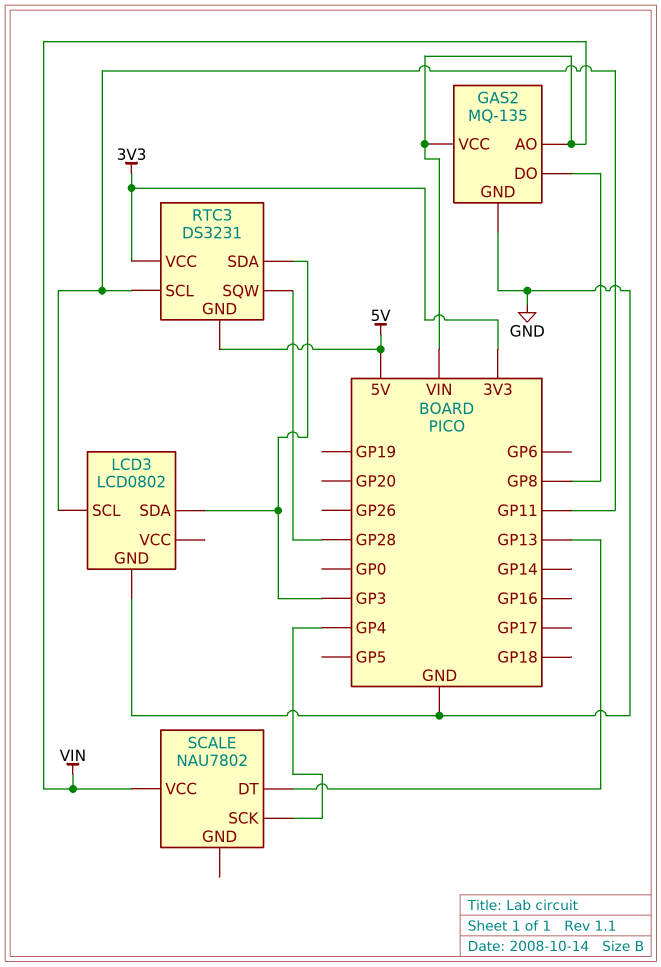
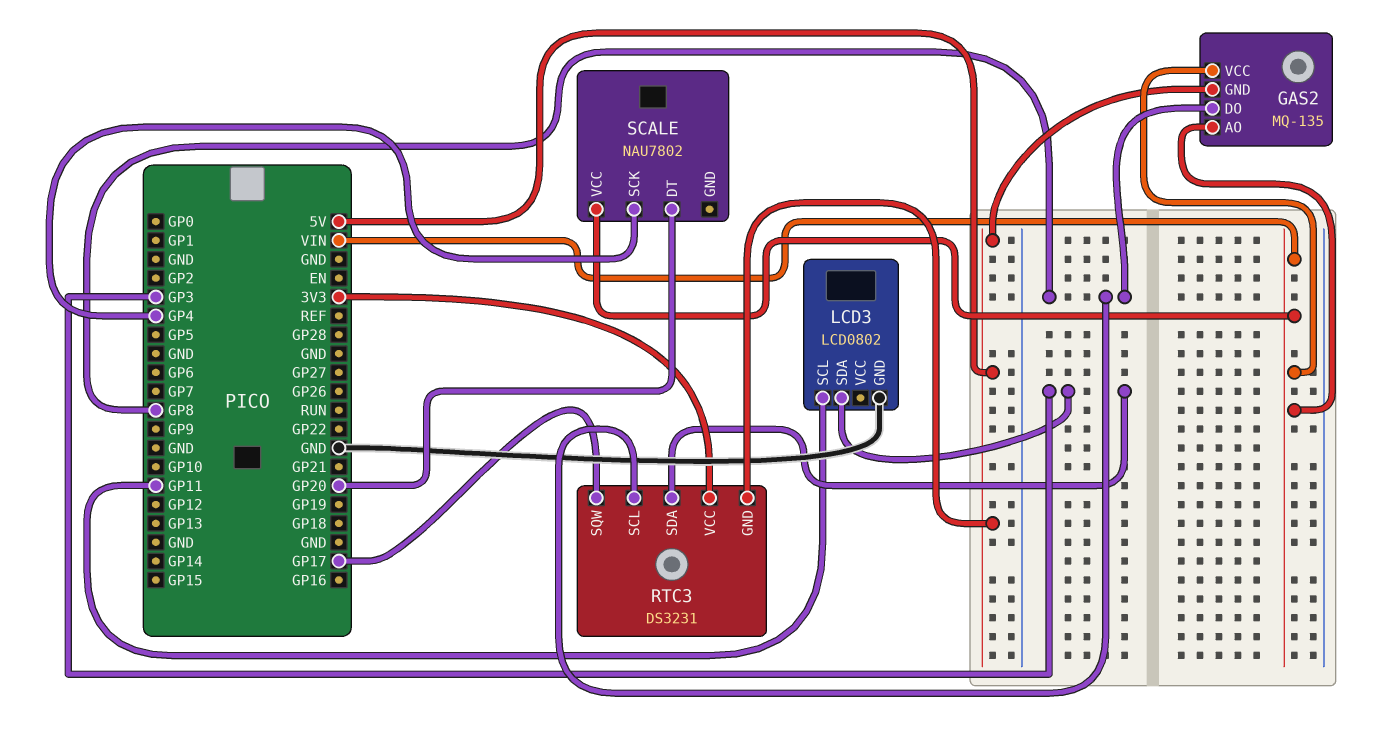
GAS2 pin GND: GND -> 5V
RTC3 pin SCL: GP11 -> GP8
RTC3 pin SQW: GP28 -> GP17
SCALE pin DT: GP13 -> GP20

